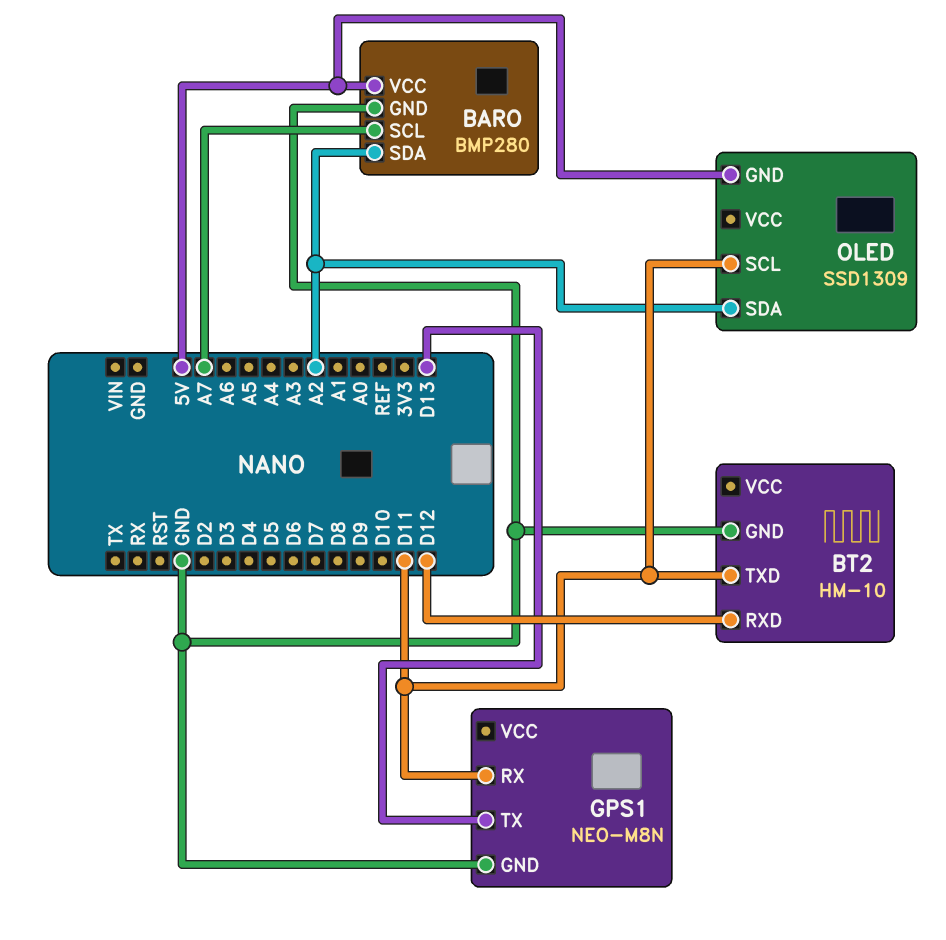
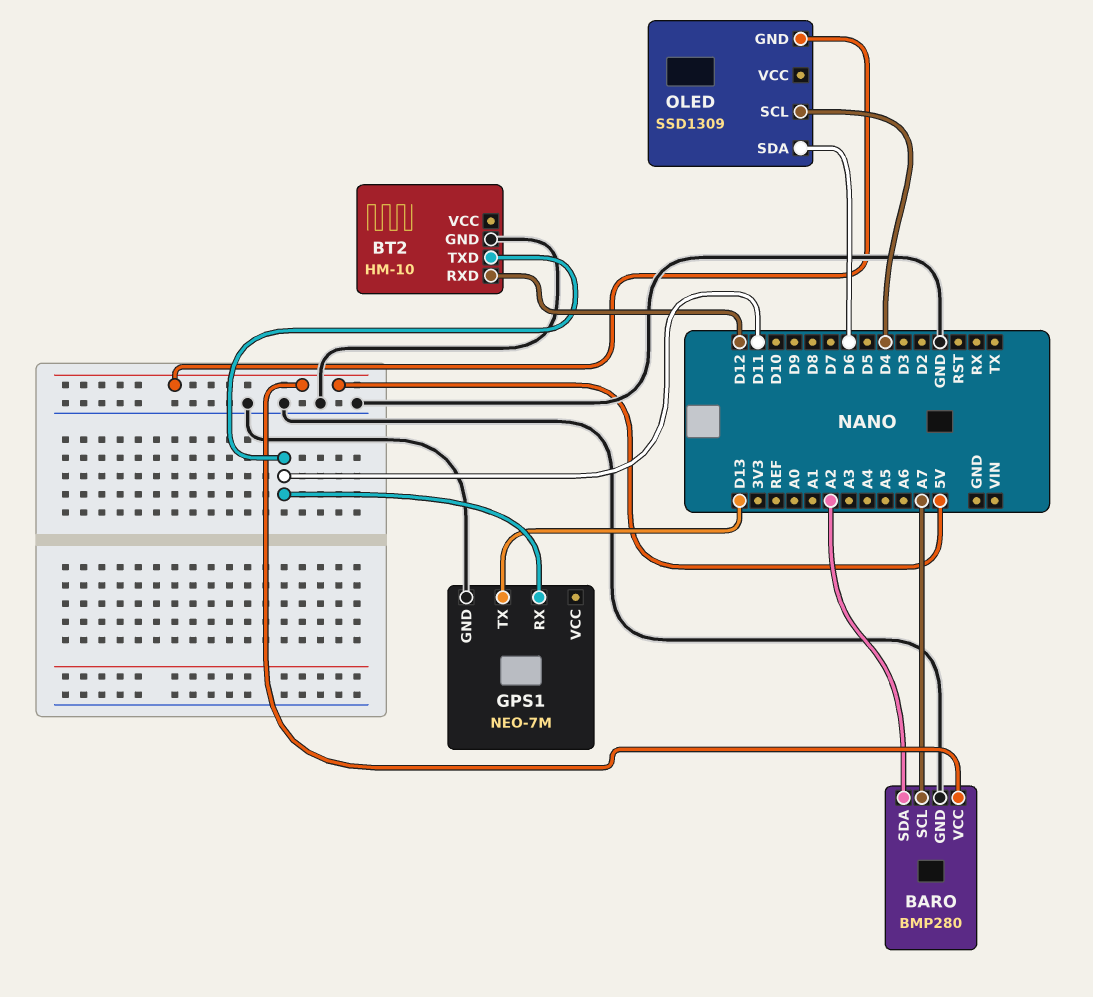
GPS1: NEO-M8N -> NEO-7M
OLED pin SCL: D11 -> D4
OLED pin SDA: A2 -> D6

